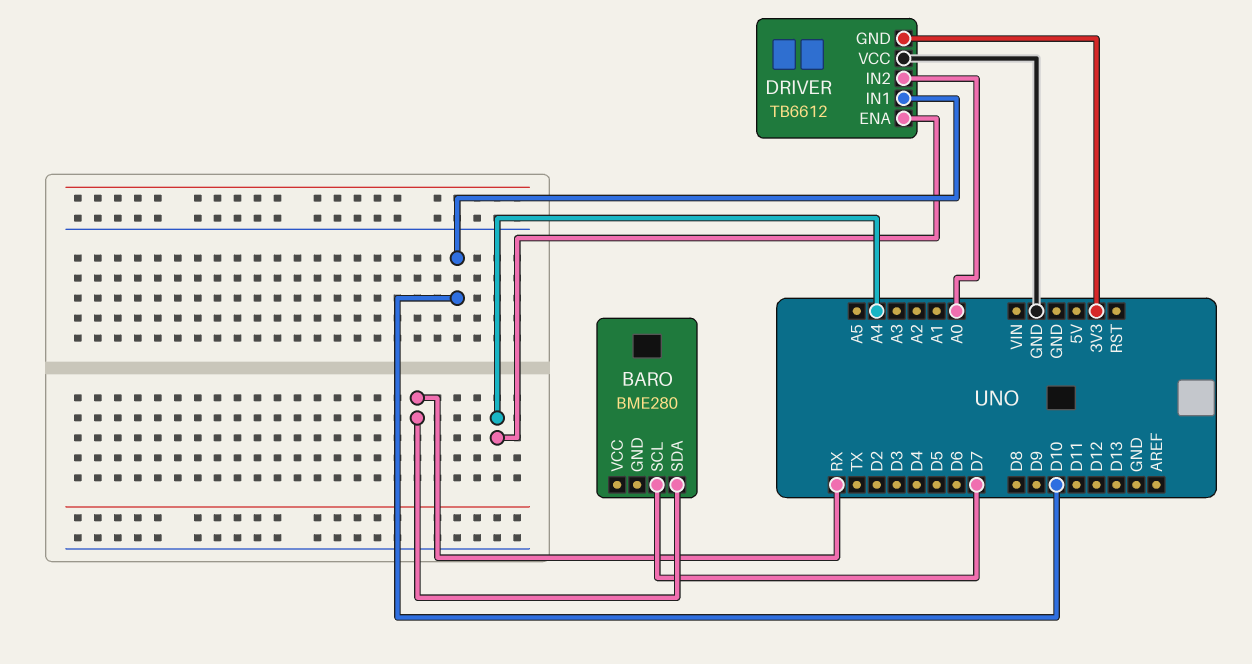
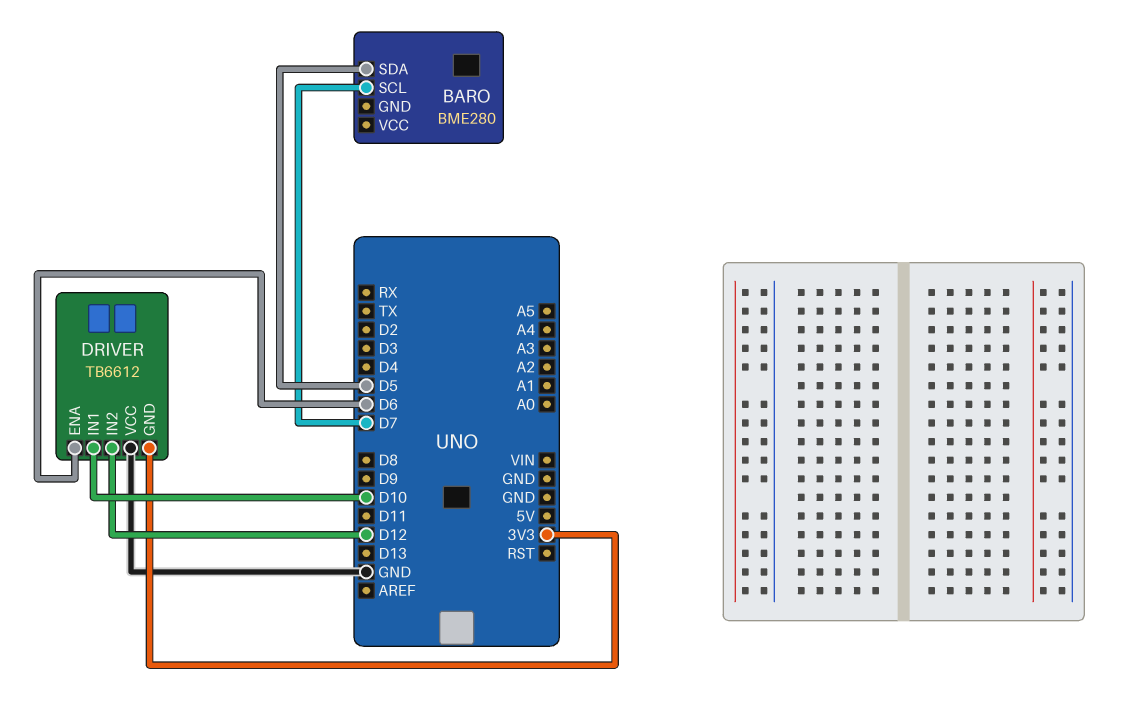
BARO pin SDA: RX -> D5
DRIVER pin ENA: A4 -> D6
DRIVER pin IN2: A0 -> D12

